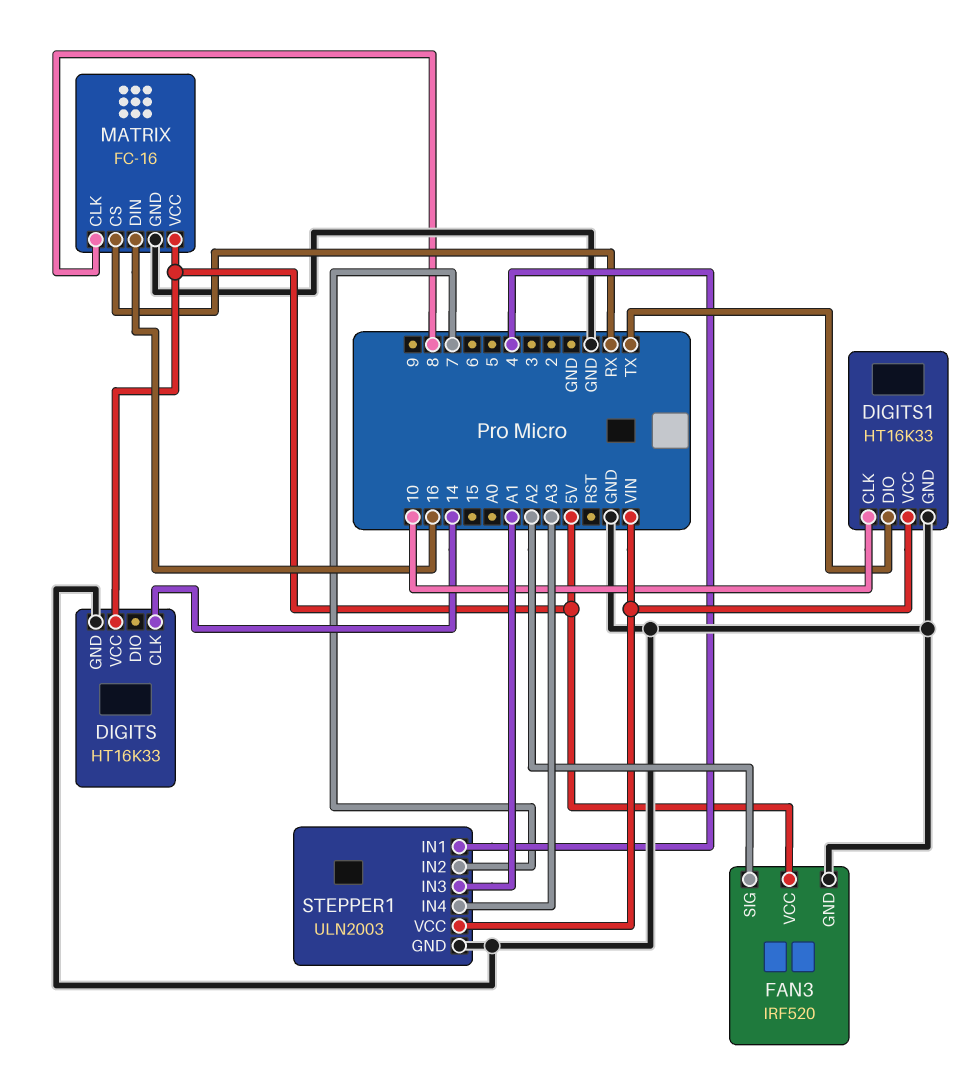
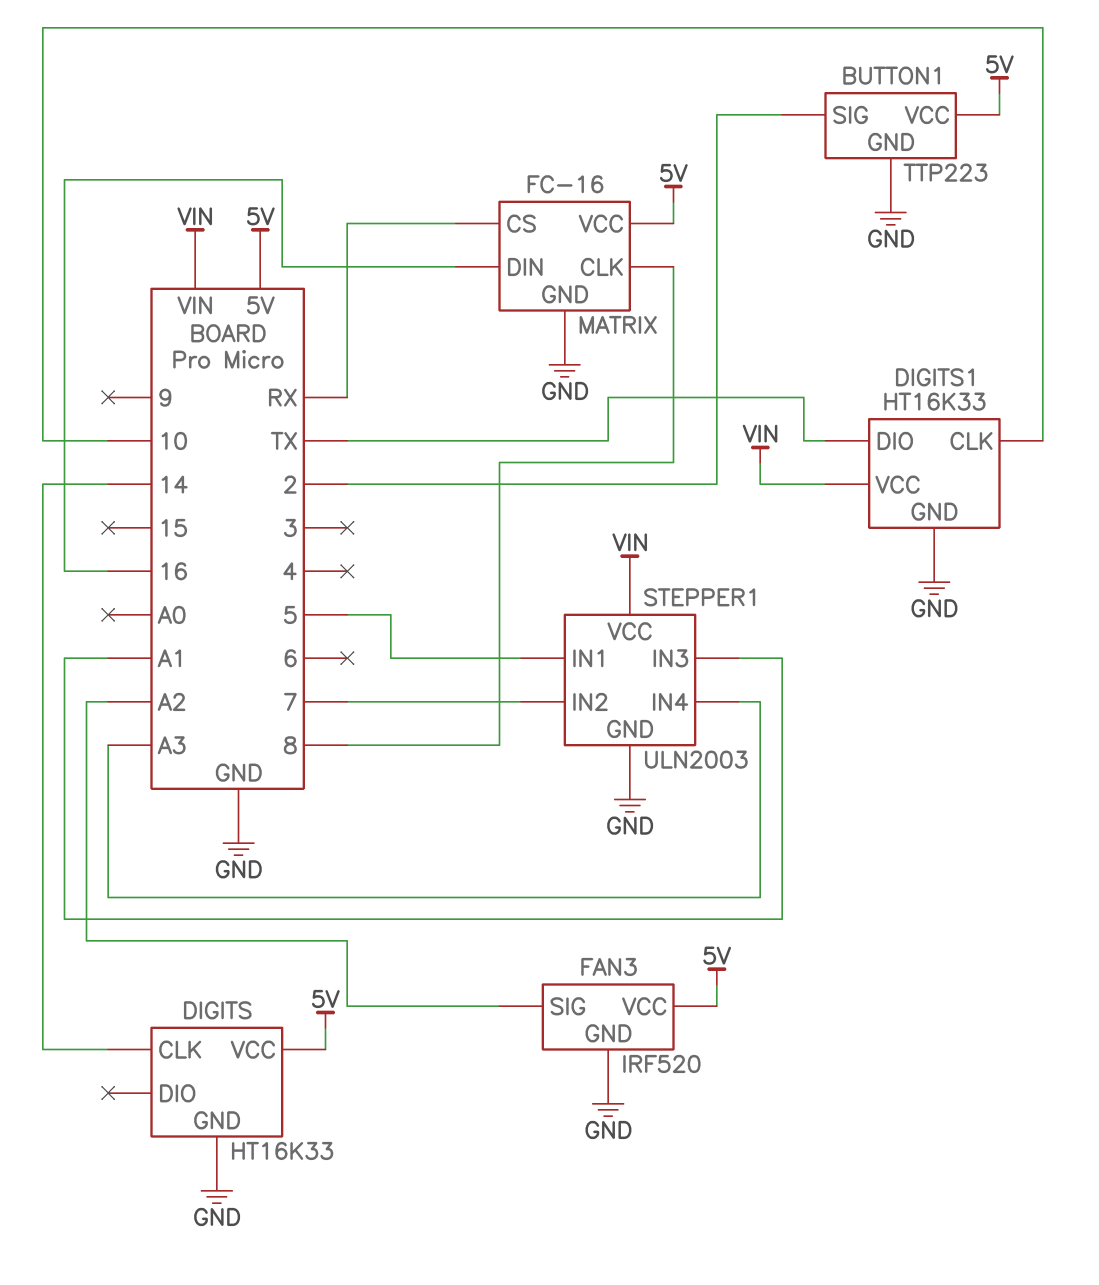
BUTTON1: none -> TTP223
BUTTON1 pin GND: none -> GND
BUTTON1 pin SIG: none -> 2
BUTTON1 pin VCC: none -> 5V
STEPPER1 pin IN1: 4 -> 5

